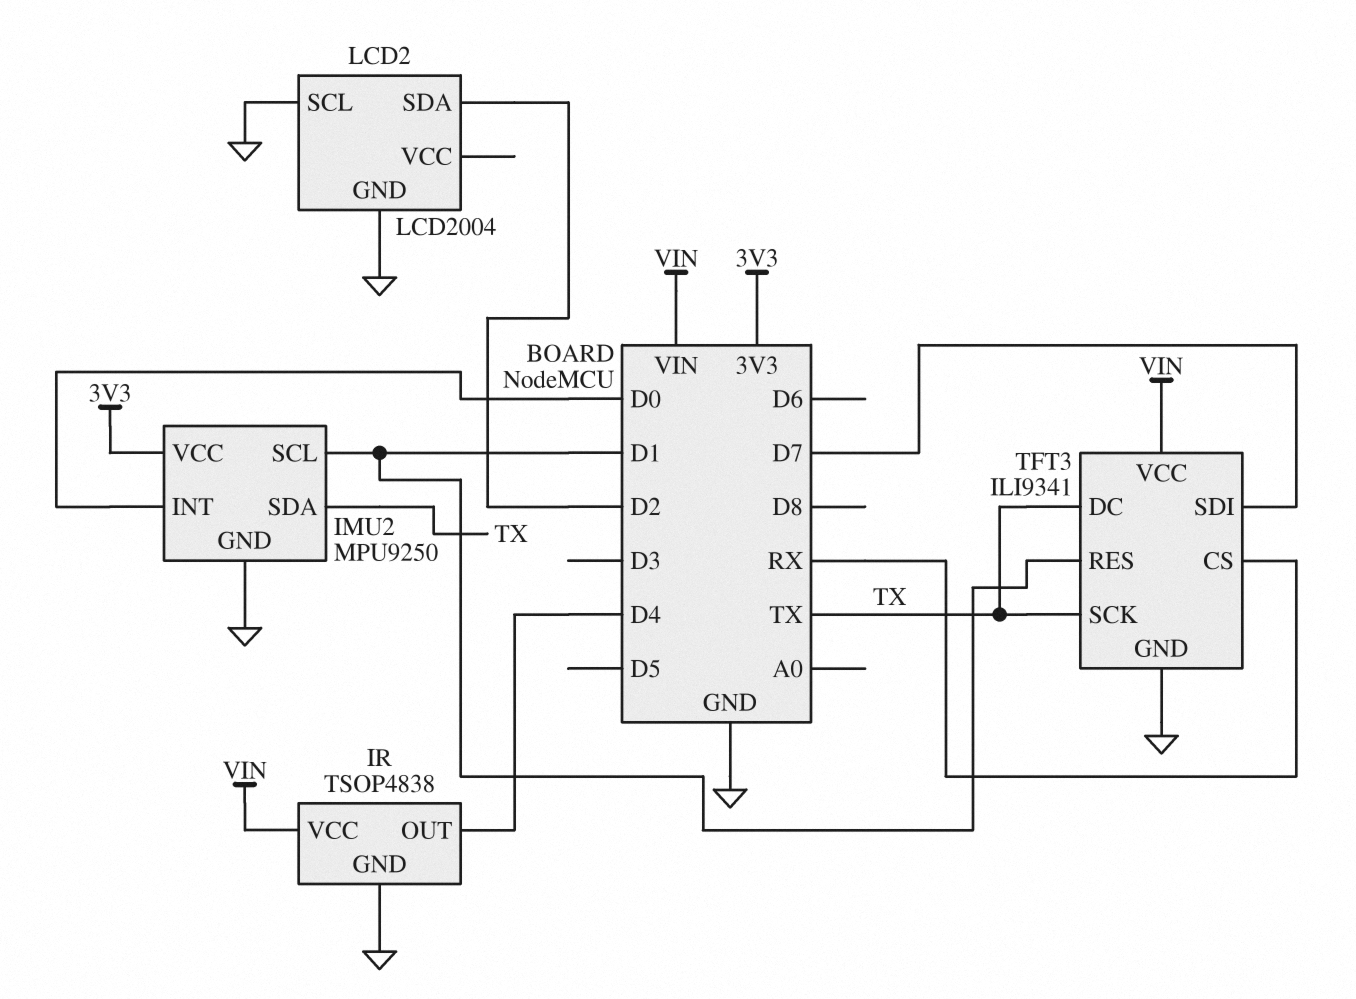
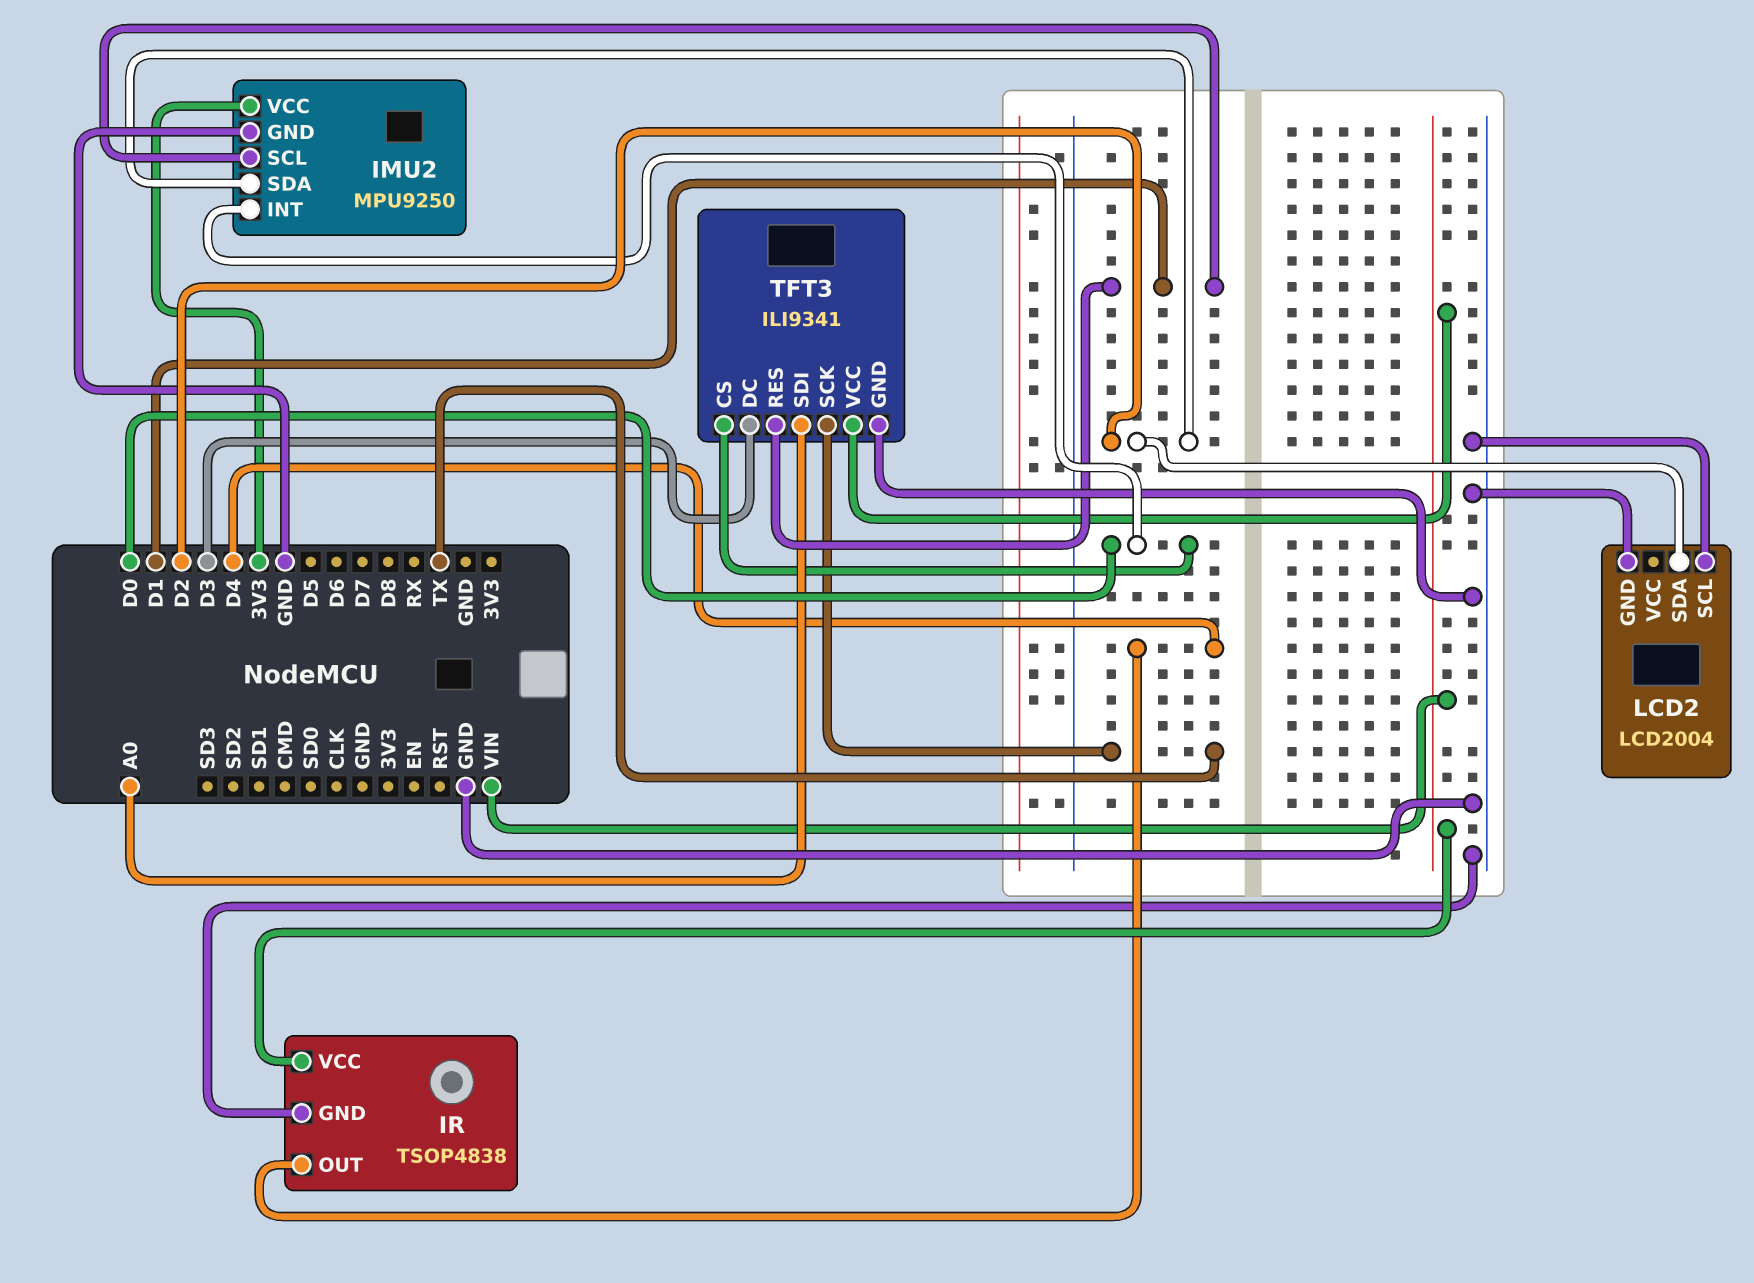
IMU2 pin SDA: TX -> D2
TFT3 pin CS: RX -> D0
TFT3 pin DC: TX -> D3
TFT3 pin SDI: D7 -> A0

